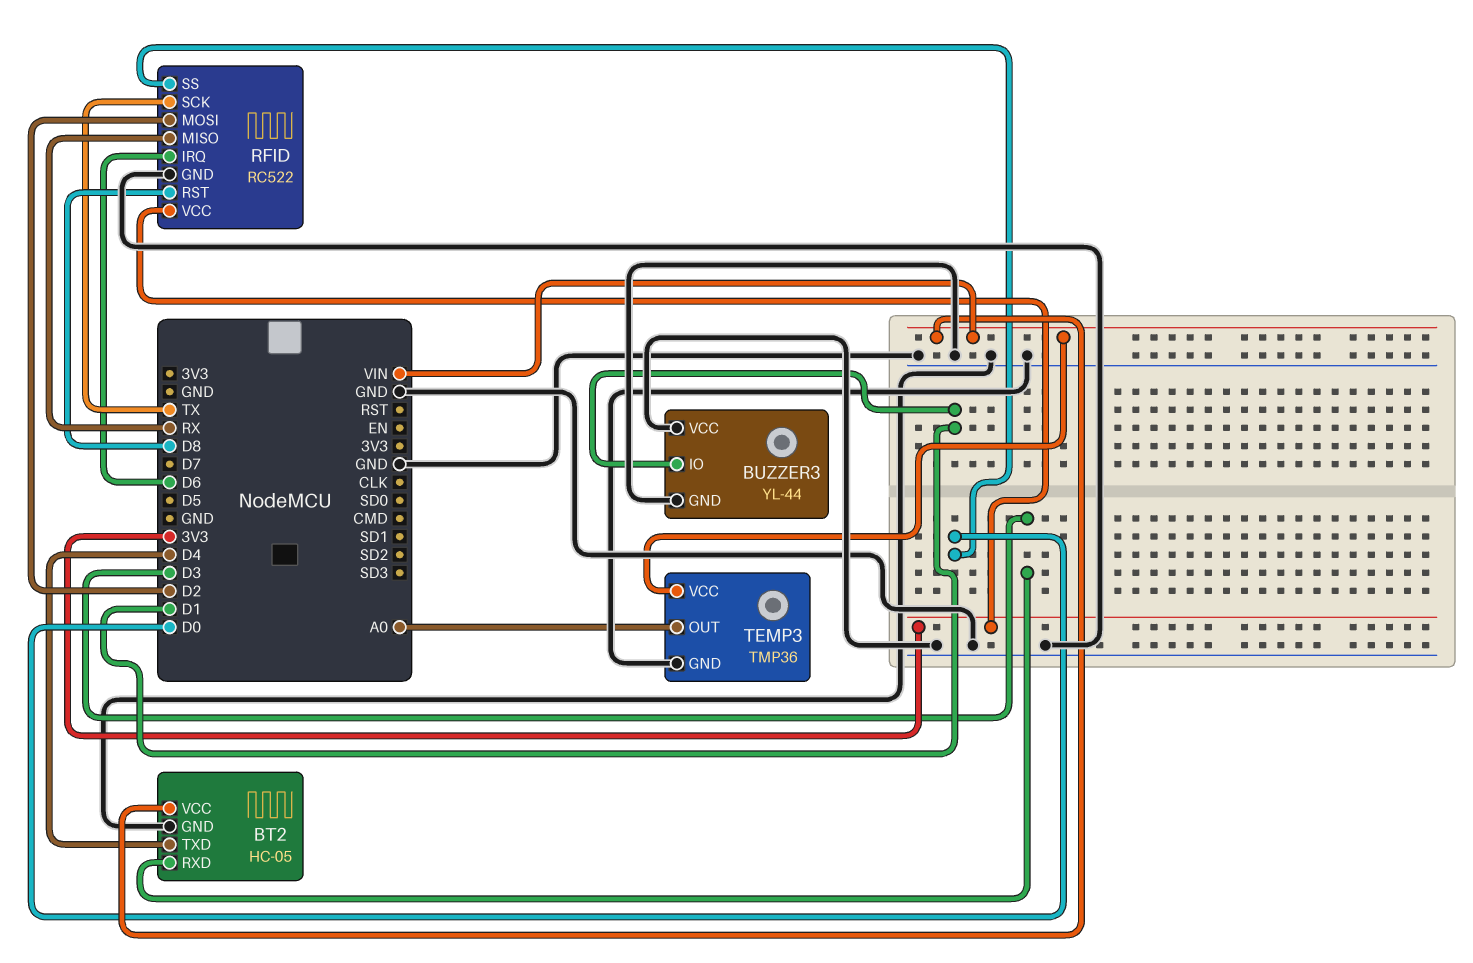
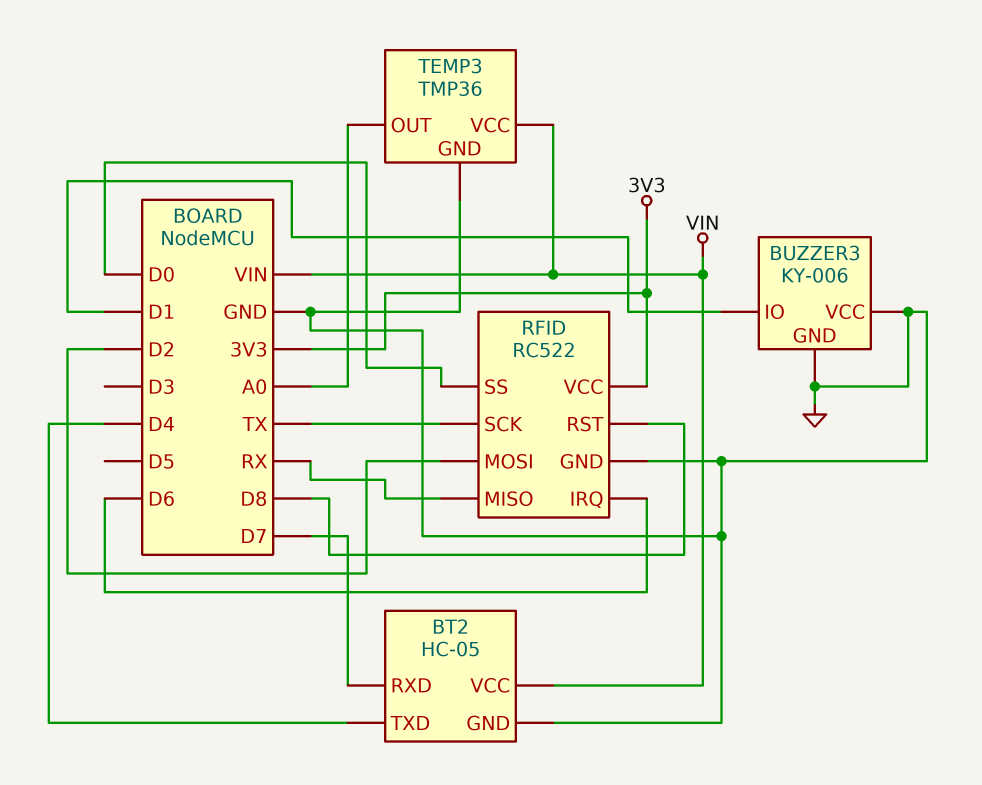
BT2 pin RXD: D3 -> D7
BUZZER3: YL-44 -> KY-006

